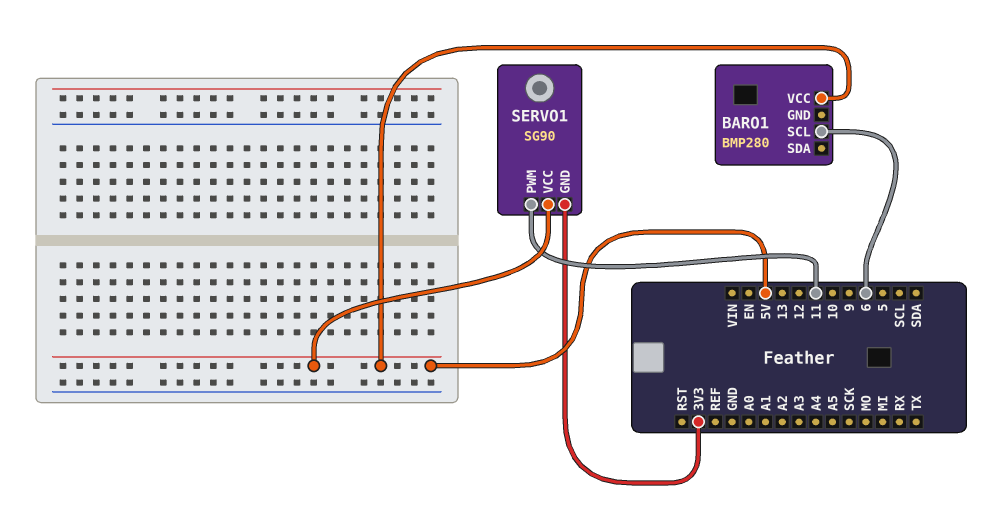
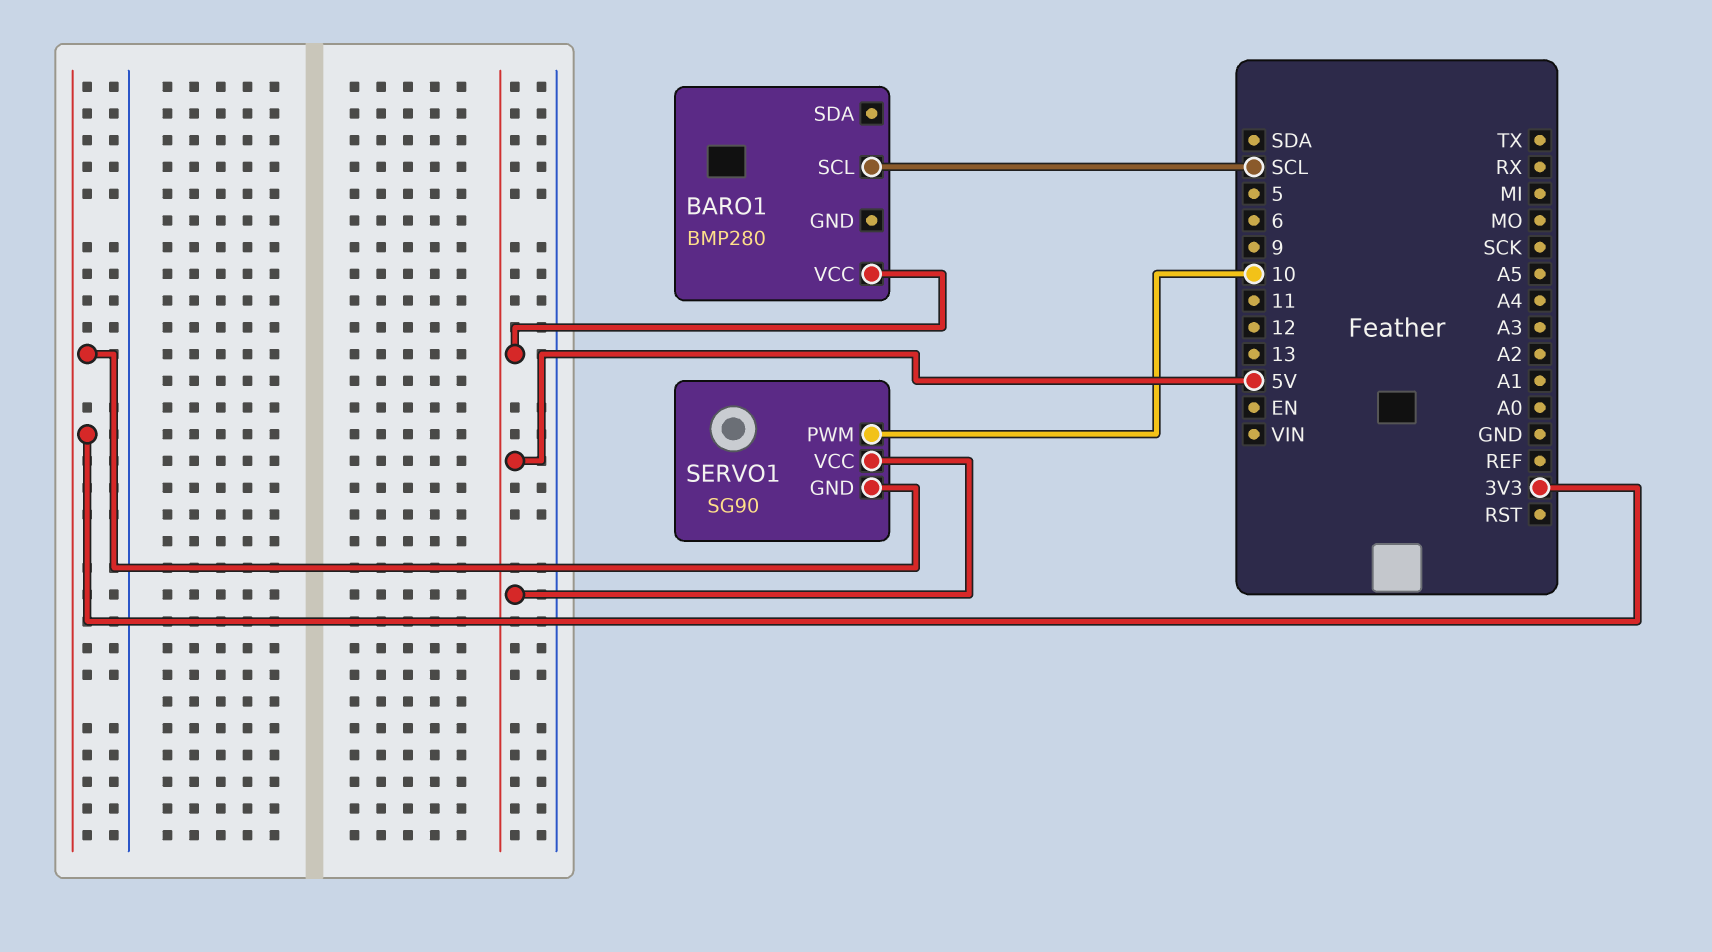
BARO1 pin SCL: 6 -> SCL
SERVO1 pin PWM: 11 -> 10

